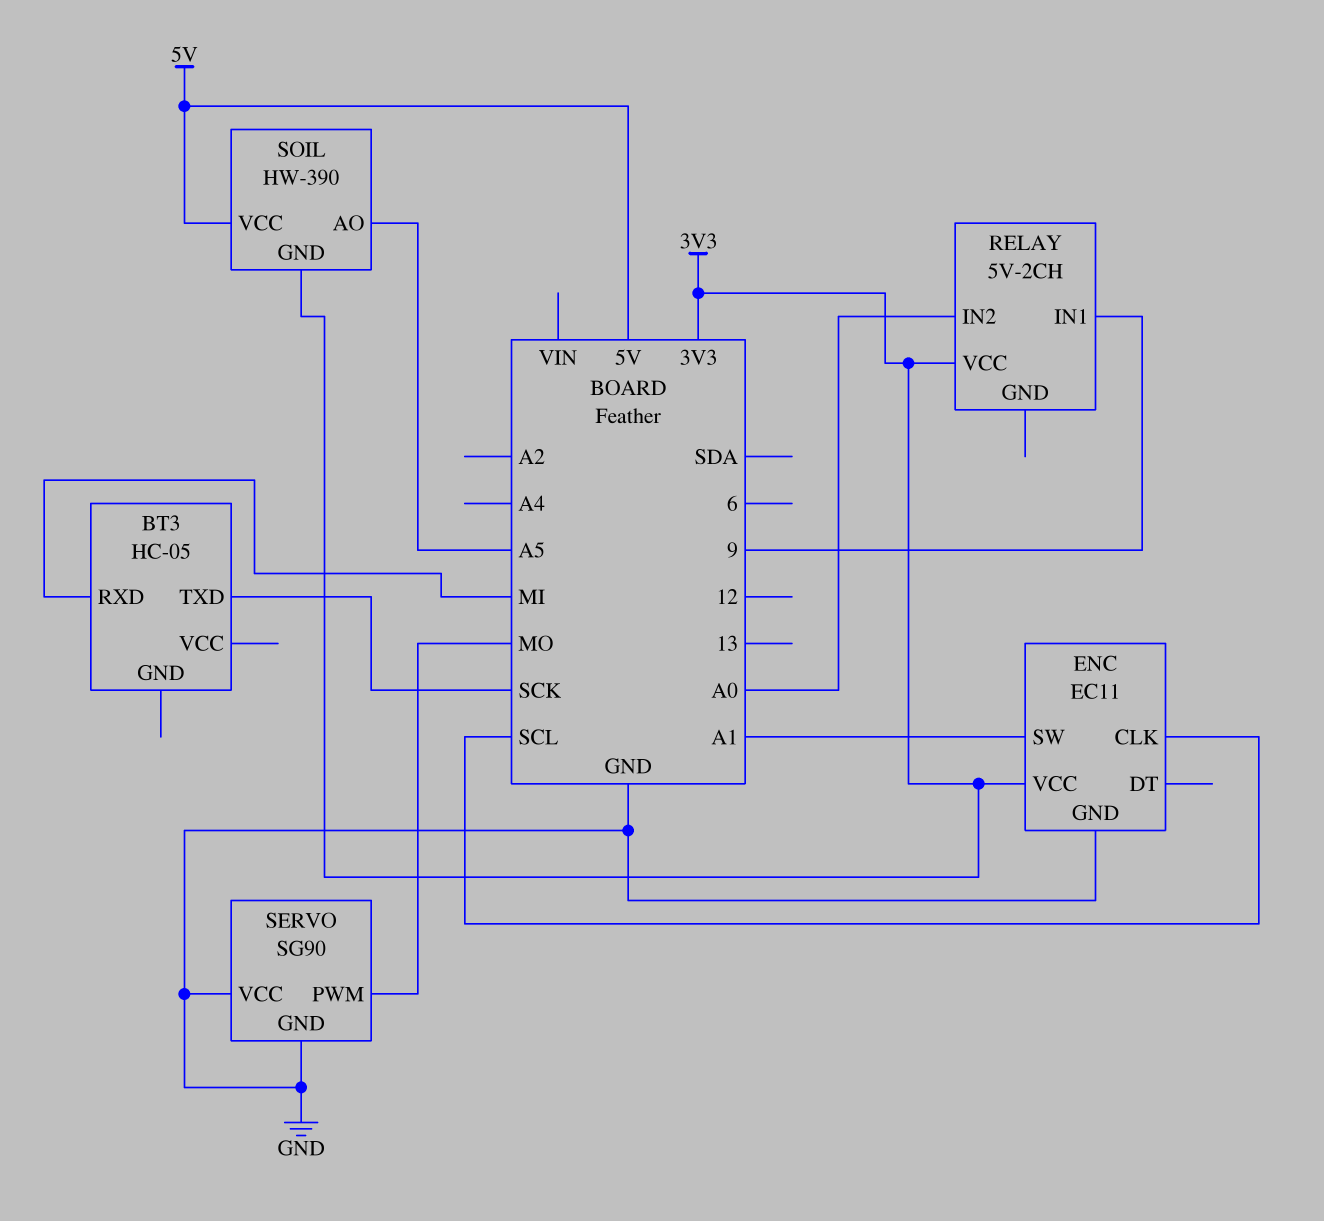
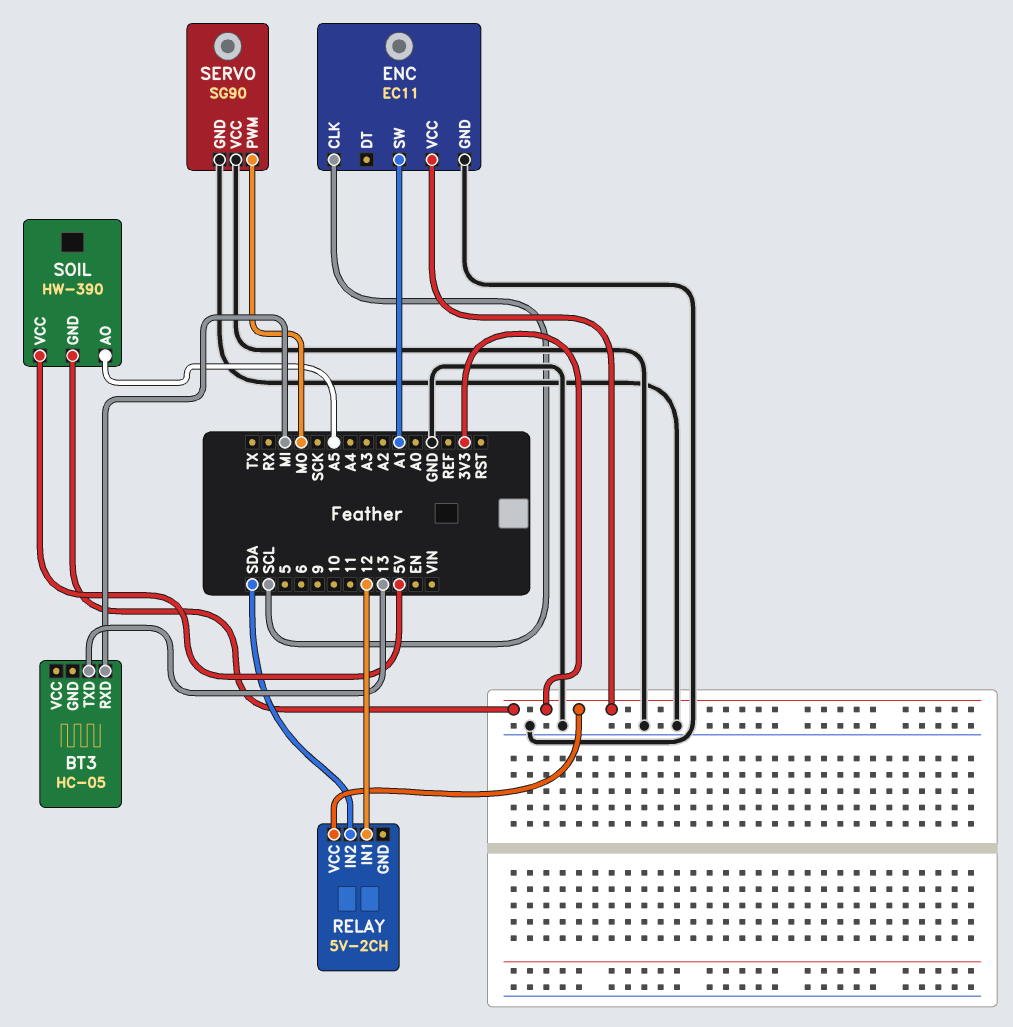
BT3 pin TXD: SCK -> 13
RELAY pin IN1: 9 -> 12
RELAY pin IN2: A0 -> SDA

